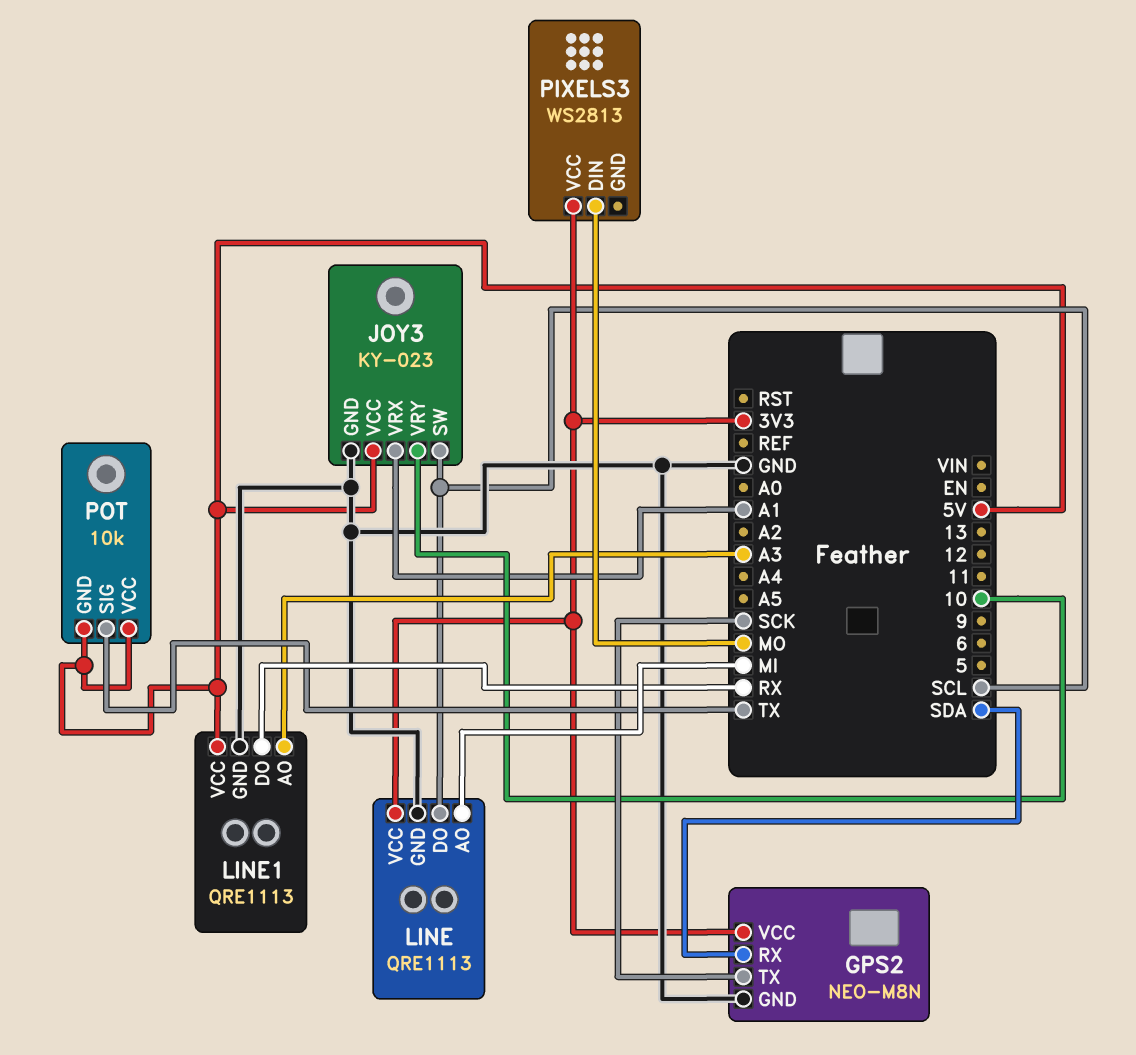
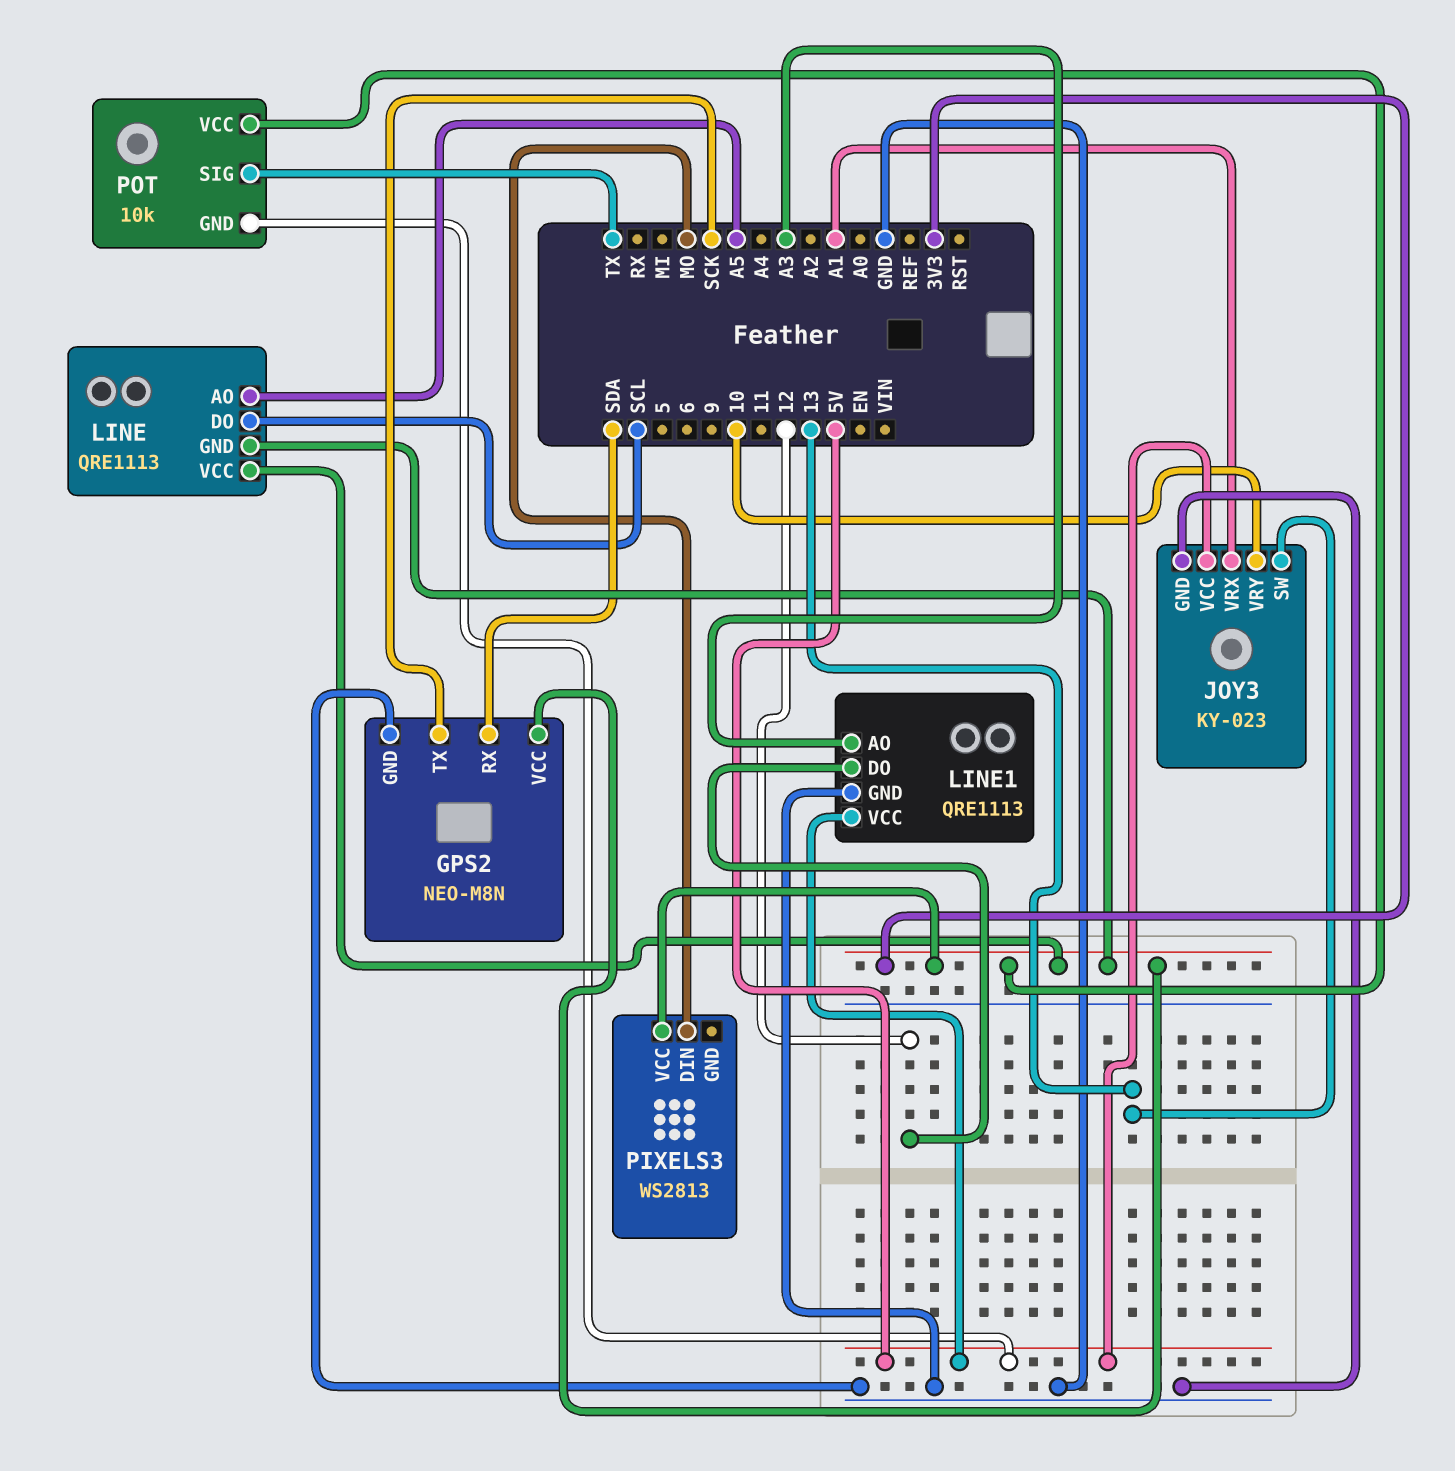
JOY3 pin SW: SCL -> 13
LINE pin AO: MI -> A5
LINE pin GND: GND -> 3V3
LINE1 pin DO: RX -> 12
POT pin VCC: 5V -> 3V3

